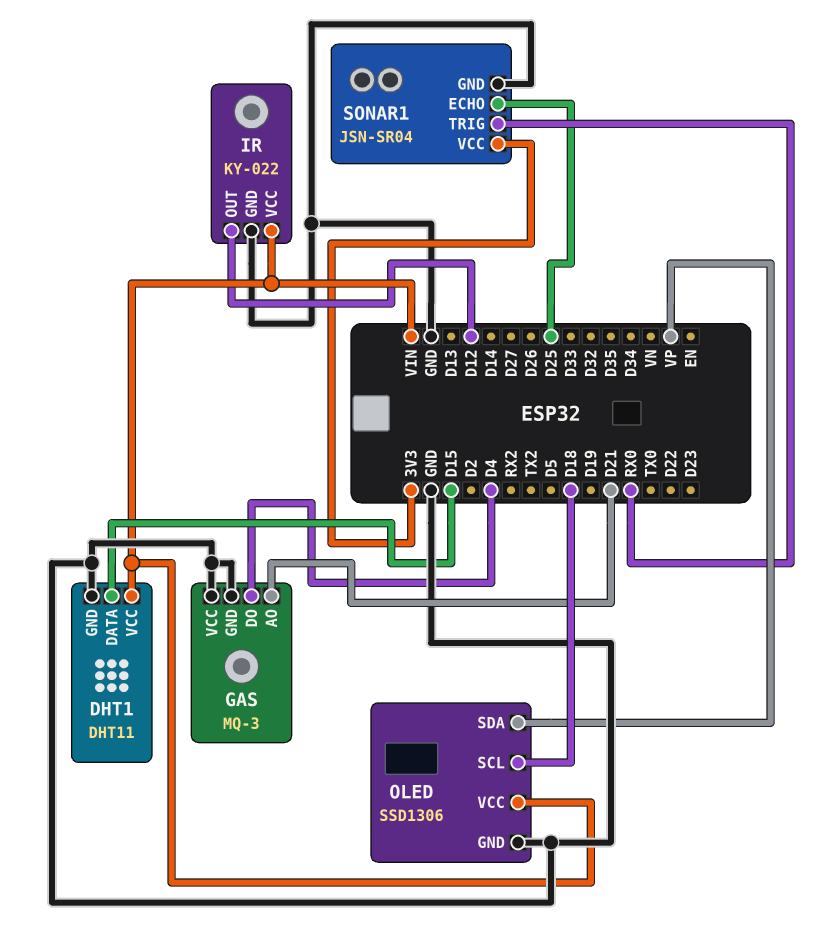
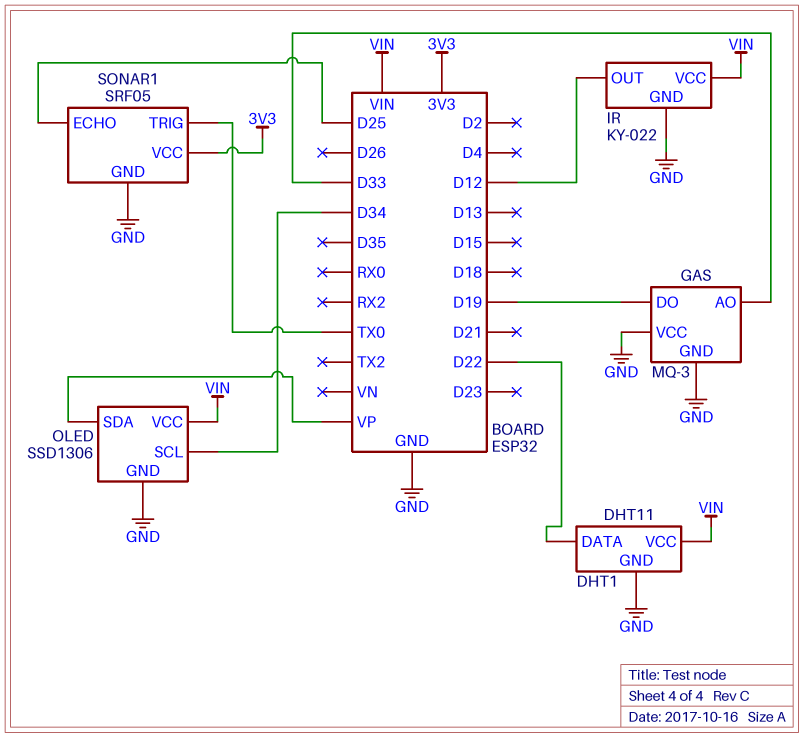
DHT1 pin DATA: D15 -> D22
GAS pin AO: D21 -> D33
GAS pin DO: D4 -> D19
OLED pin SCL: D18 -> D34
SONAR1: JSN-SR04 -> SRF05
SONAR1 pin TRIG: RX0 -> TX0

